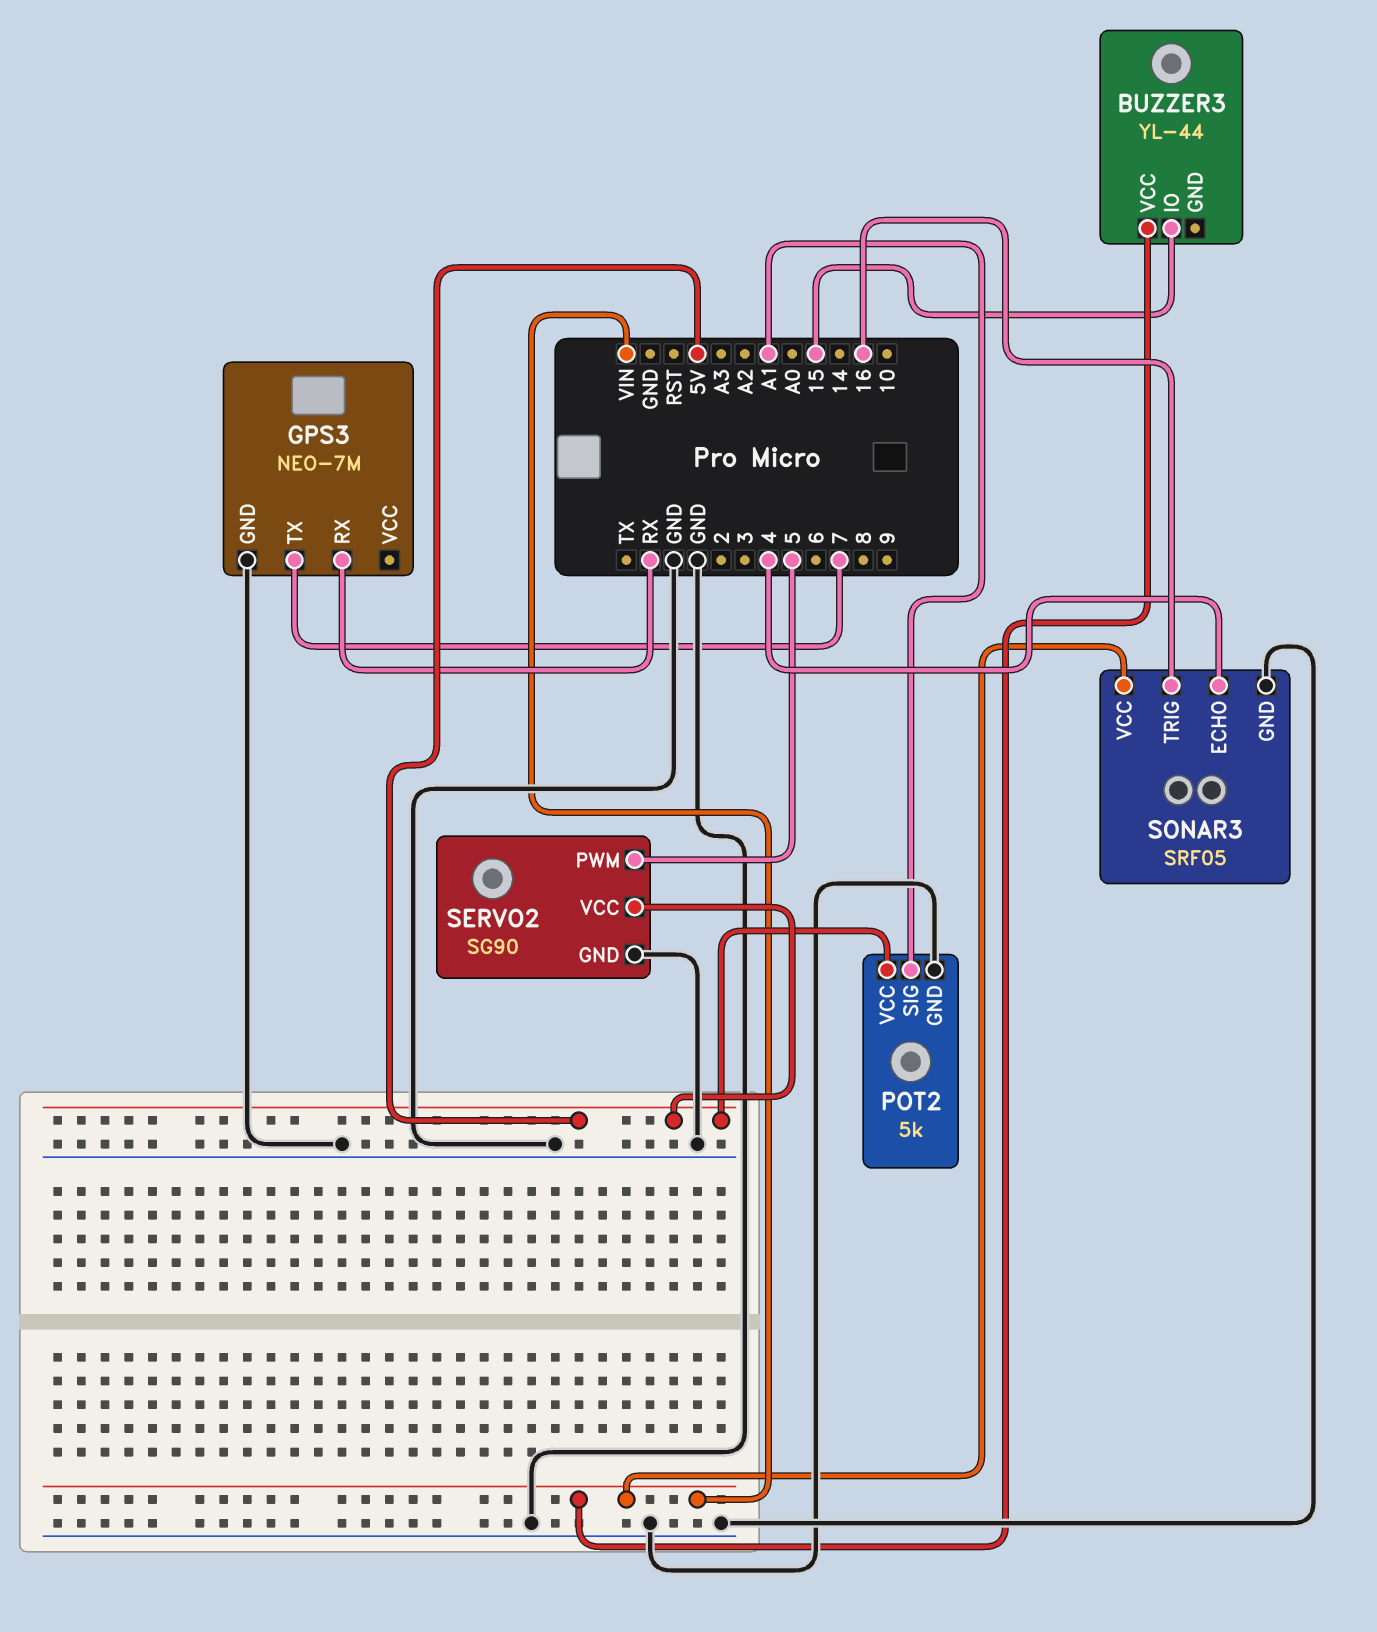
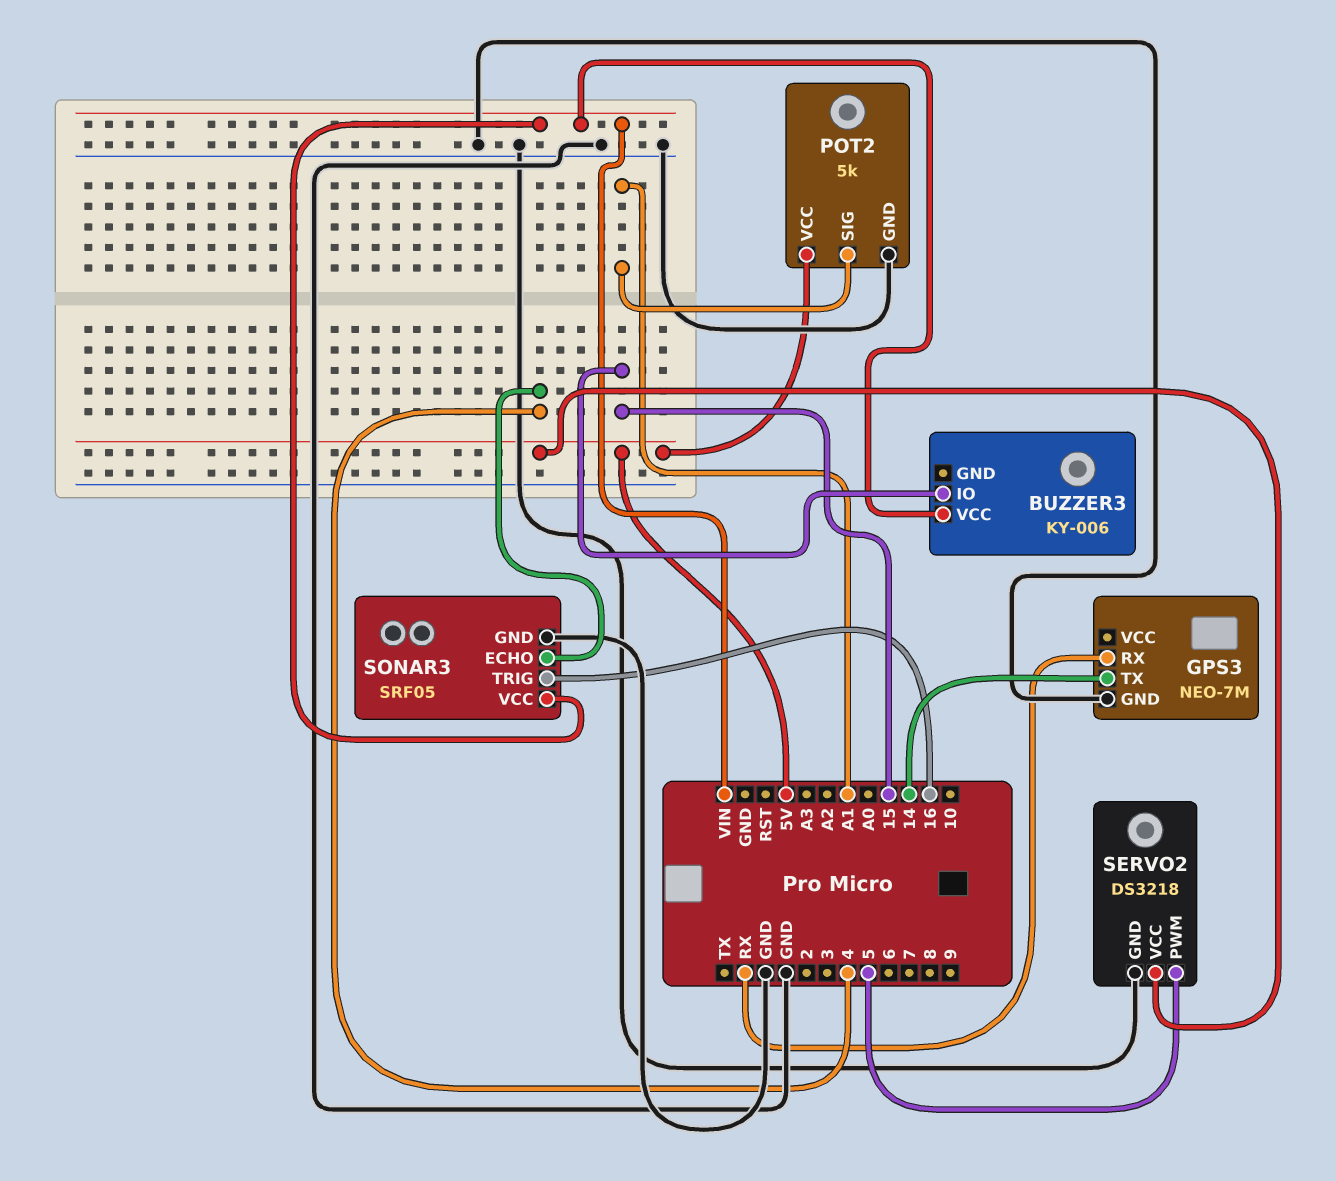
BUZZER3: YL-44 -> KY-006
GPS3 pin TX: 7 -> 14
SERVO2: SG90 -> DS3218

